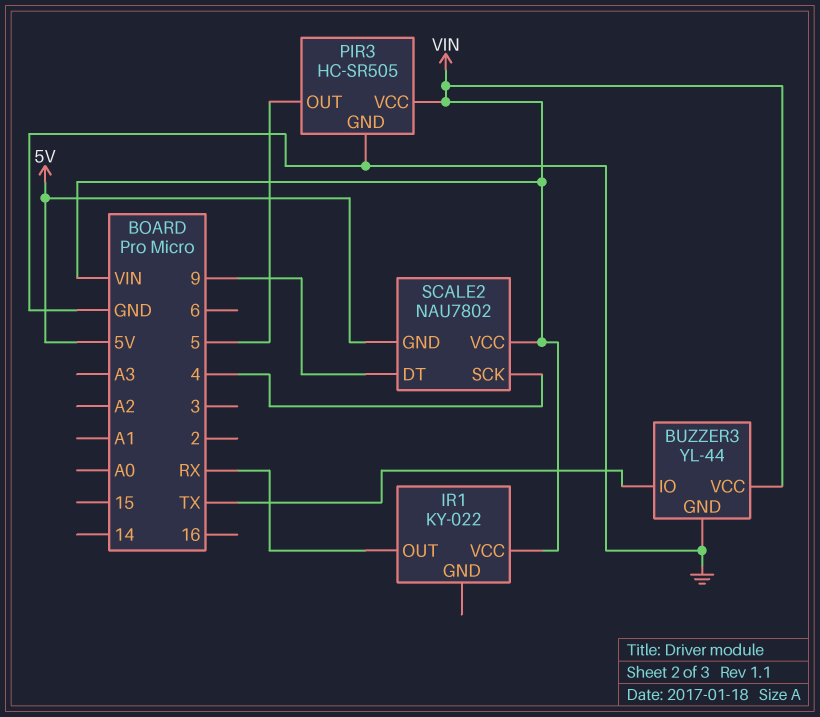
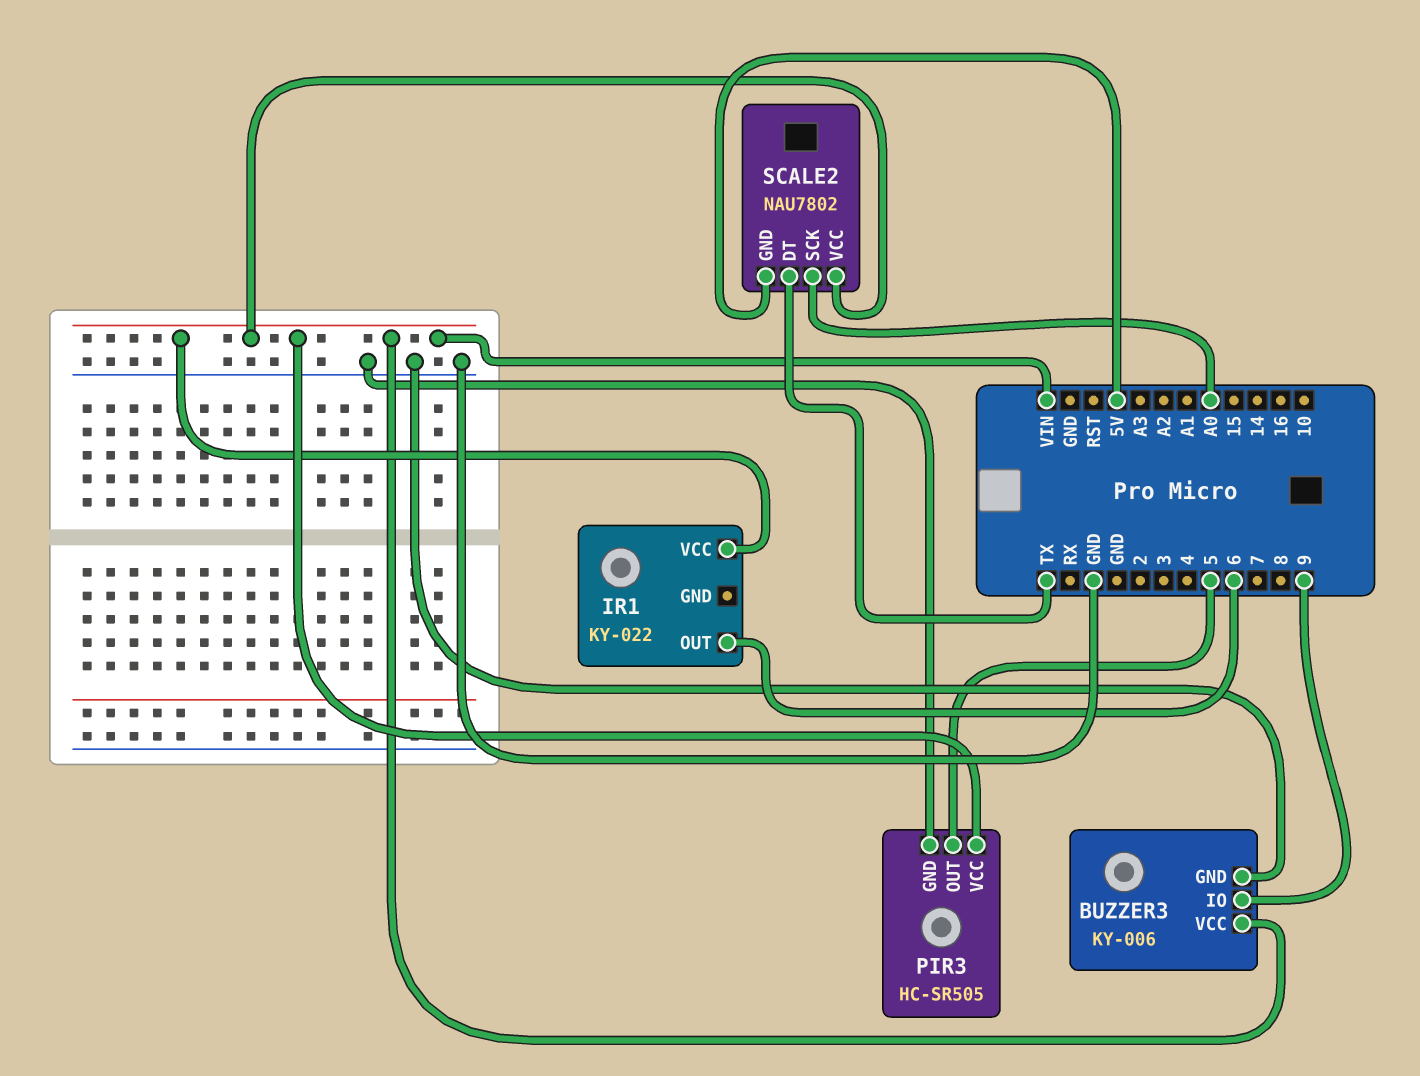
BUZZER3: YL-44 -> KY-006
BUZZER3 pin IO: TX -> 9
IR1 pin OUT: RX -> 6
SCALE2 pin DT: 9 -> TX
SCALE2 pin SCK: 4 -> A0

